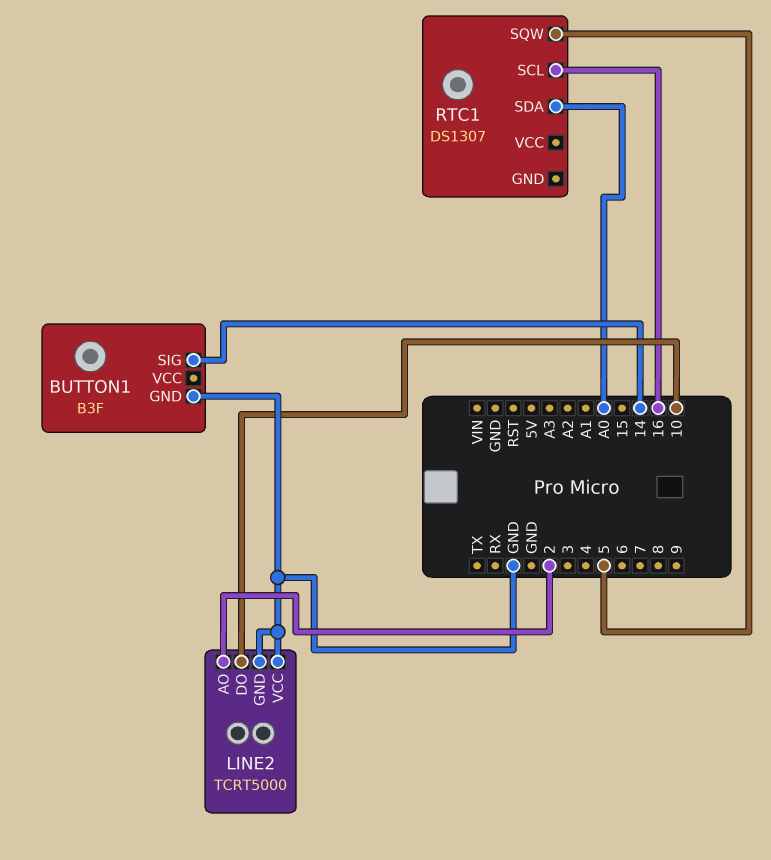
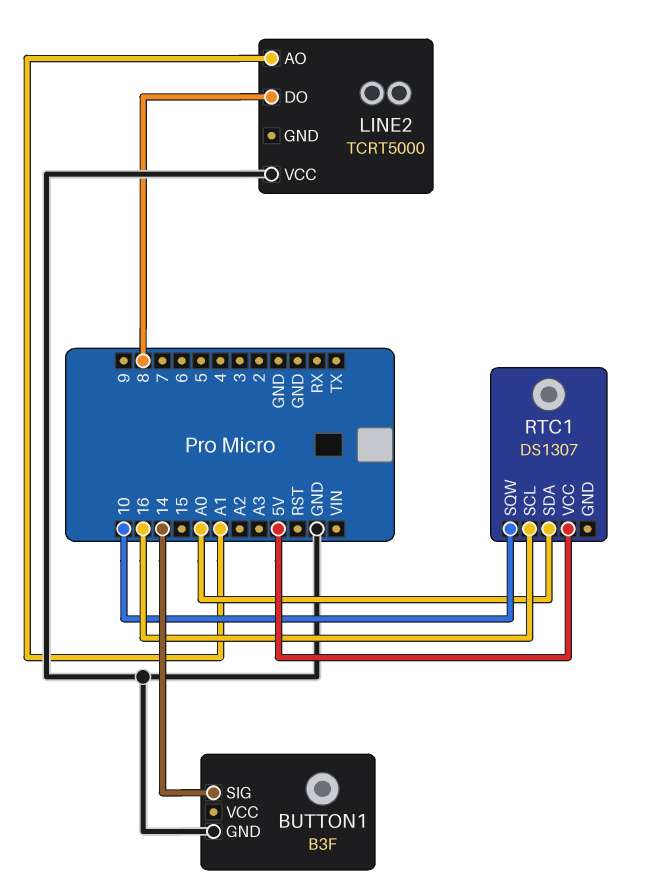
LINE2 pin AO: 2 -> A1
LINE2 pin DO: 10 -> 8
LINE2 pin GND: GND -> none
RTC1 pin SQW: 5 -> 10
RTC1 pin VCC: none -> 5V

